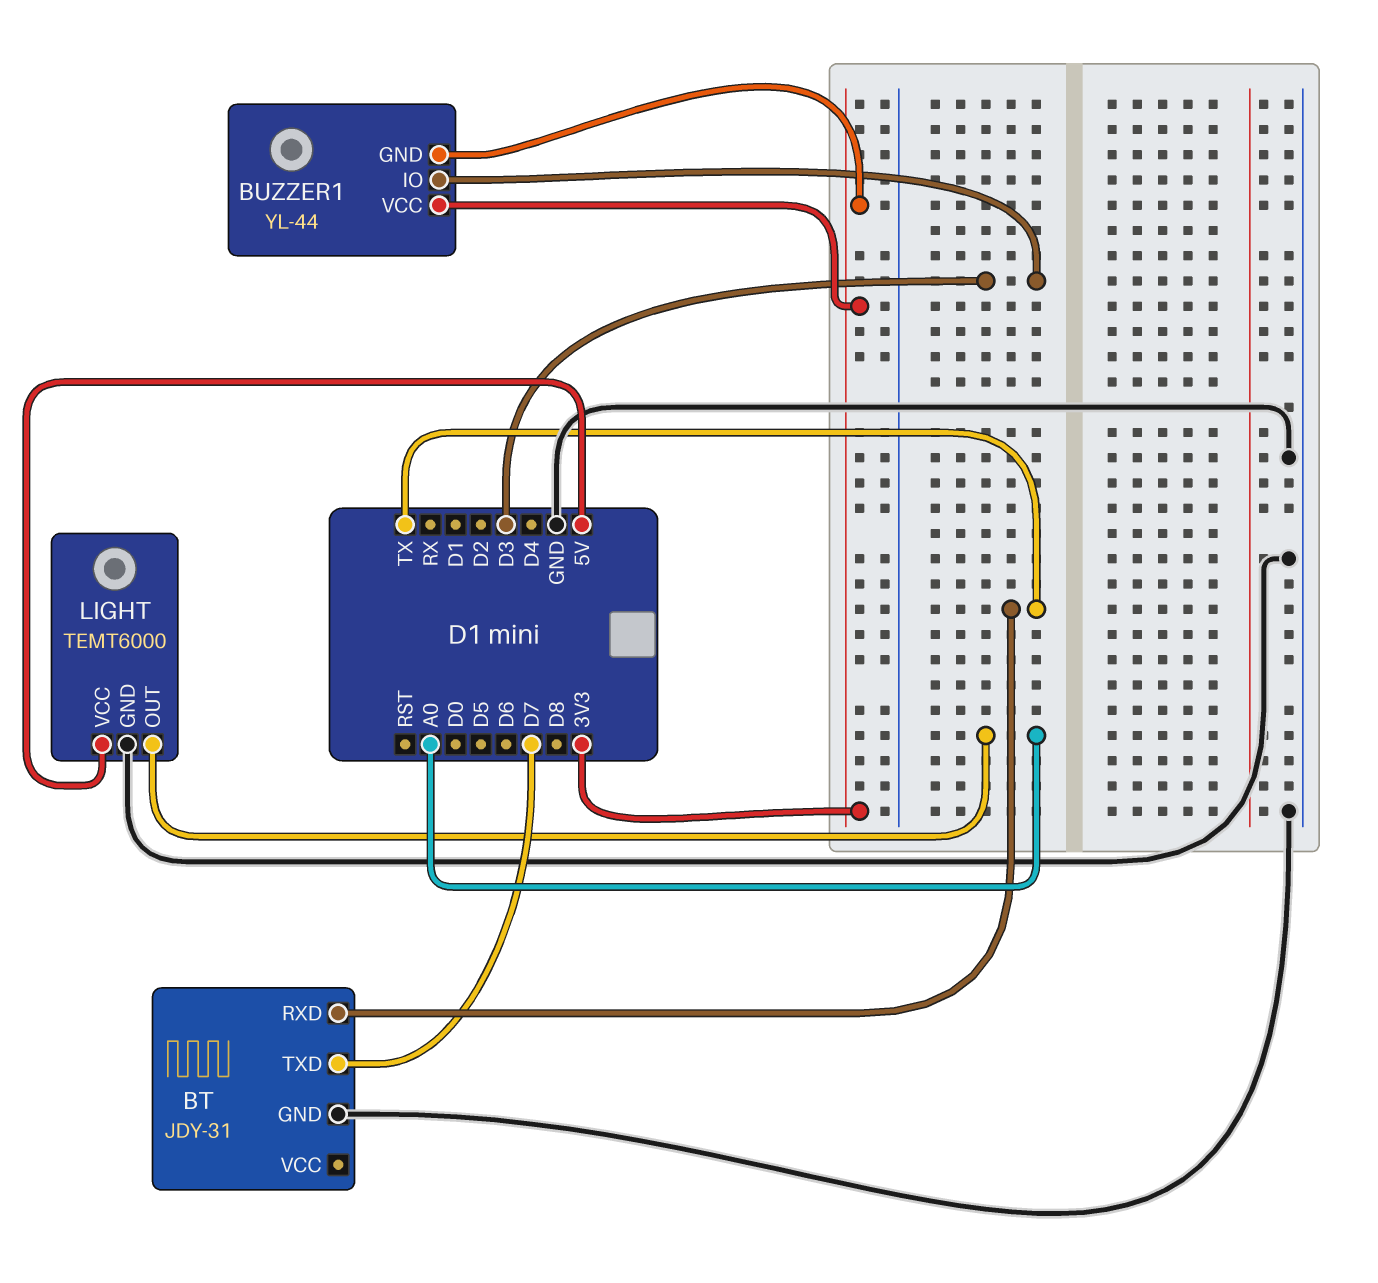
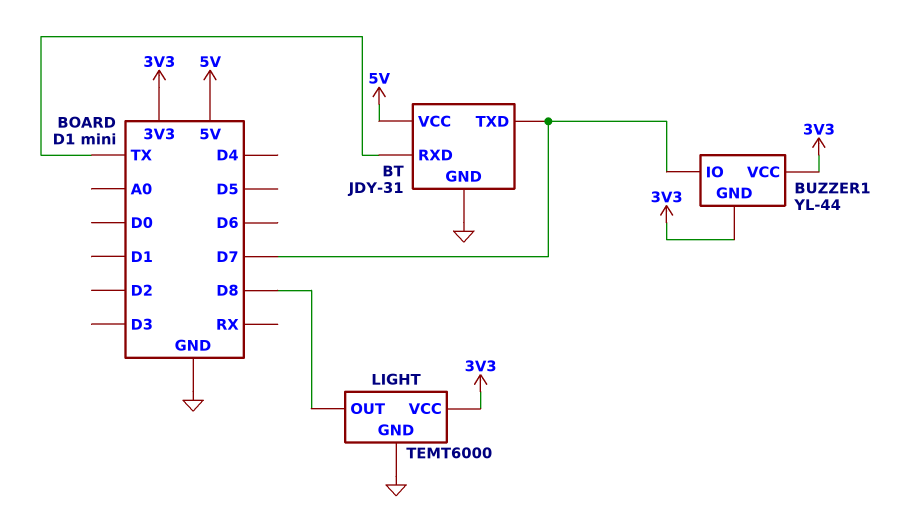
BT pin VCC: none -> 5V
BUZZER1 pin IO: D3 -> D7
LIGHT pin OUT: A0 -> D8
LIGHT pin VCC: 5V -> 3V3

